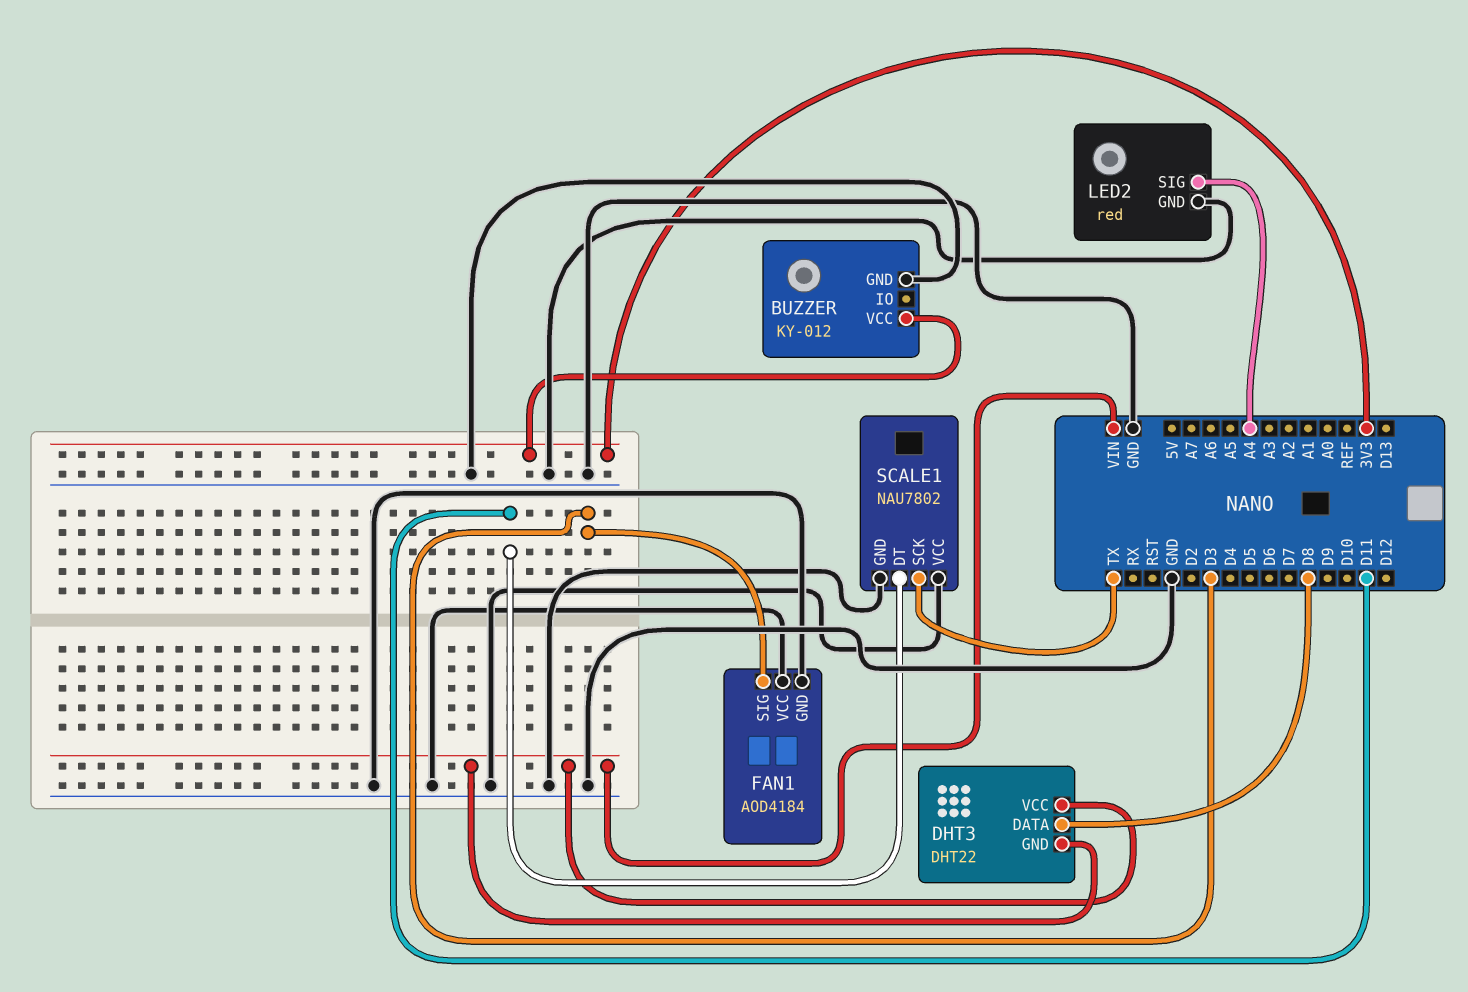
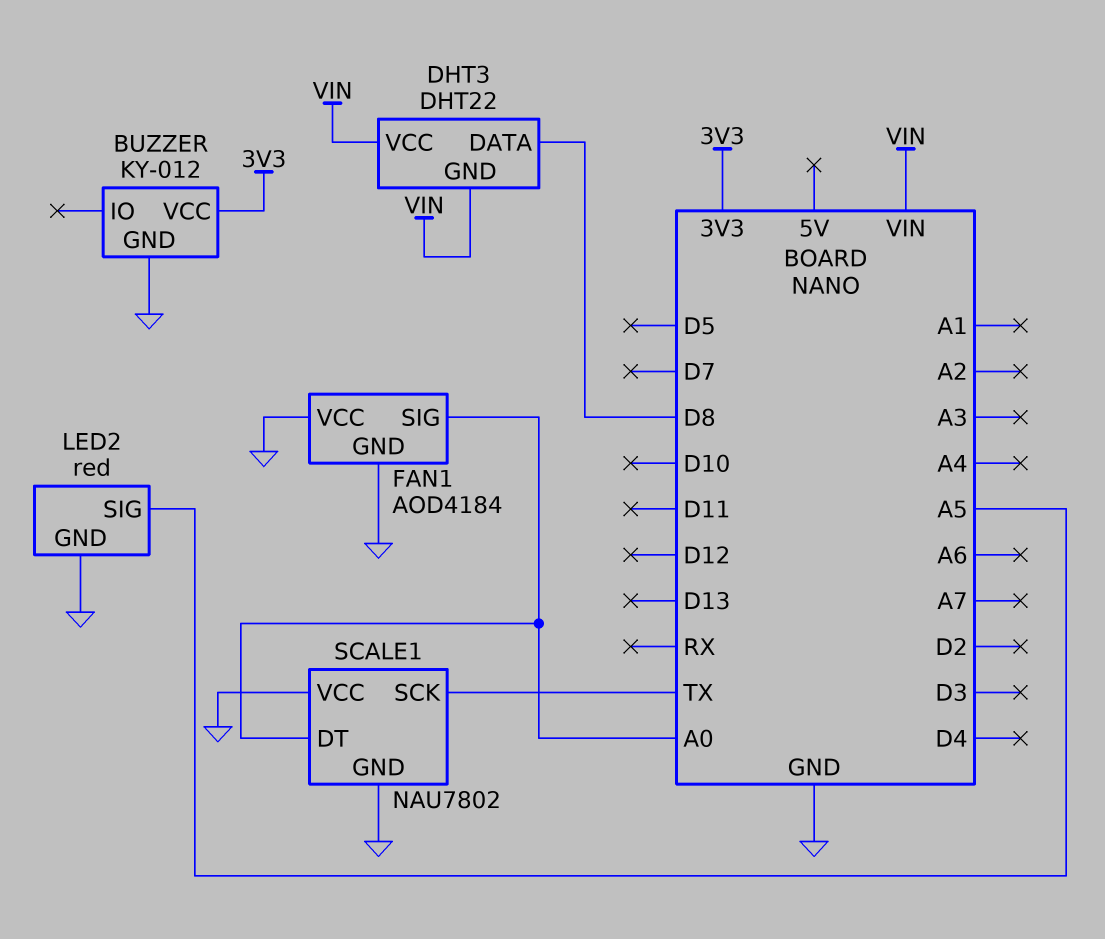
FAN1 pin SIG: D3 -> A0
LED2 pin SIG: A4 -> A5
SCALE1 pin DT: D11 -> A0

